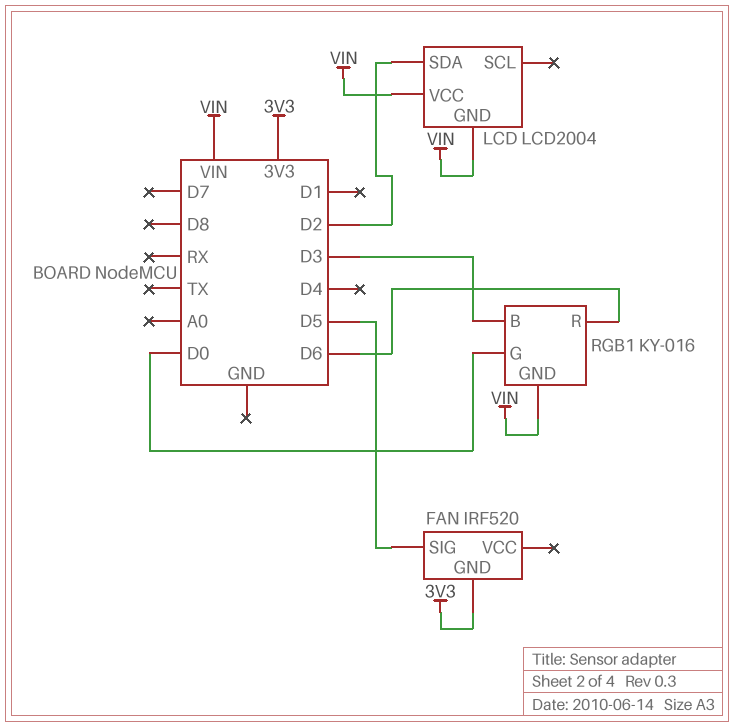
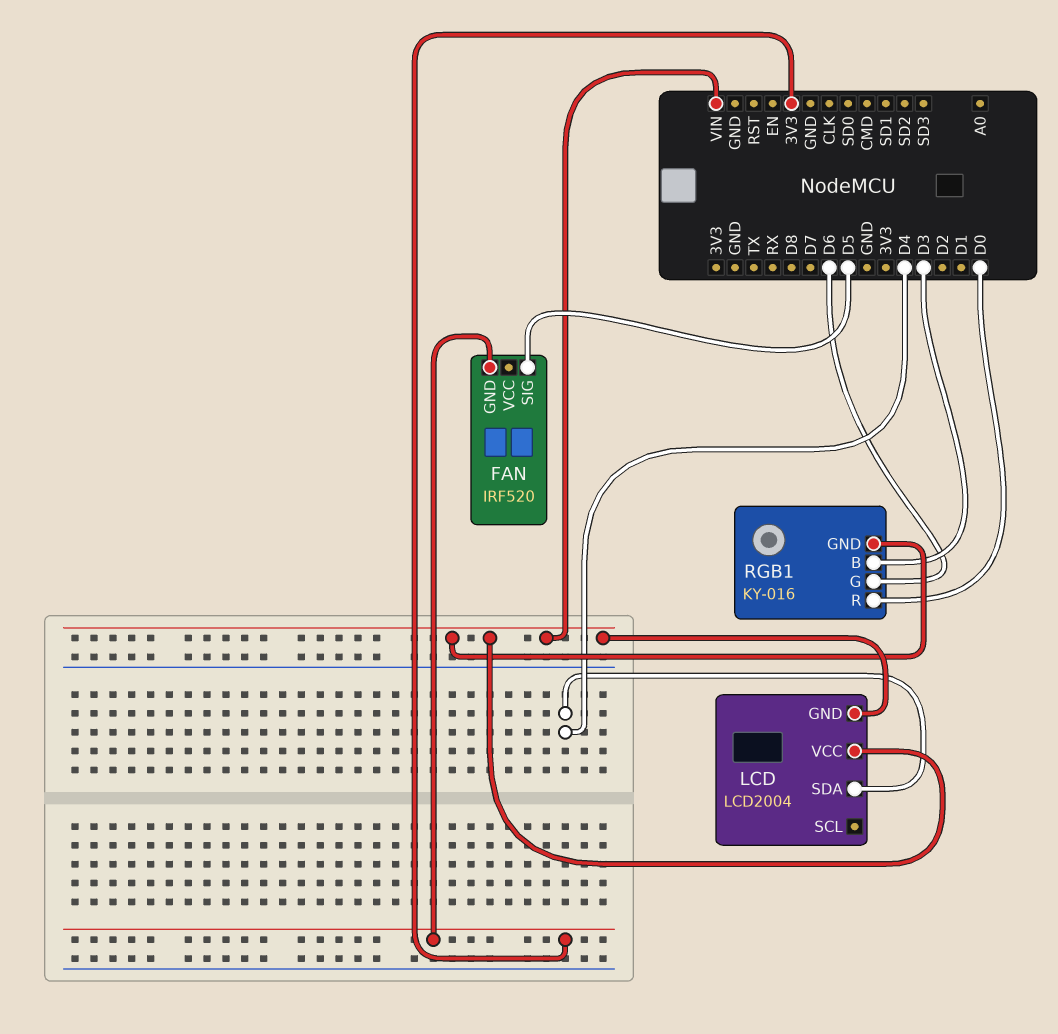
LCD pin SDA: D2 -> D4
RGB1 pin G: D0 -> D6
RGB1 pin R: D6 -> D0

